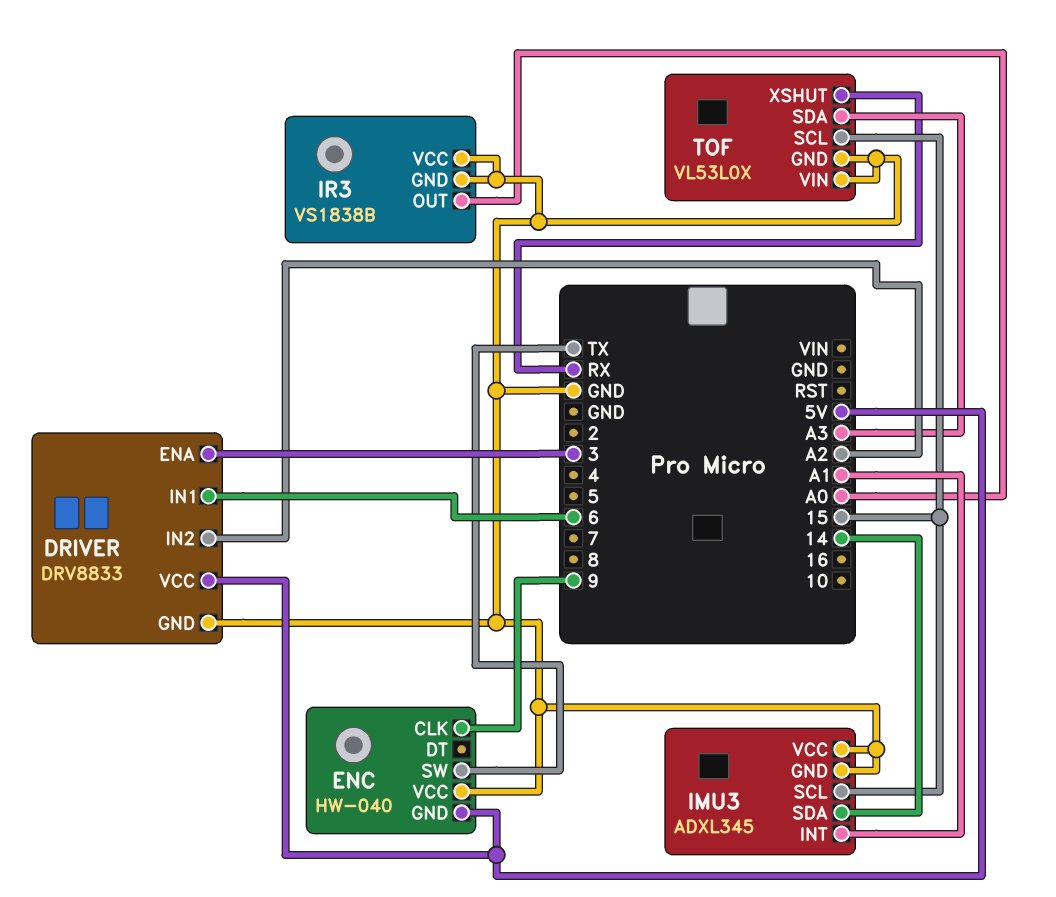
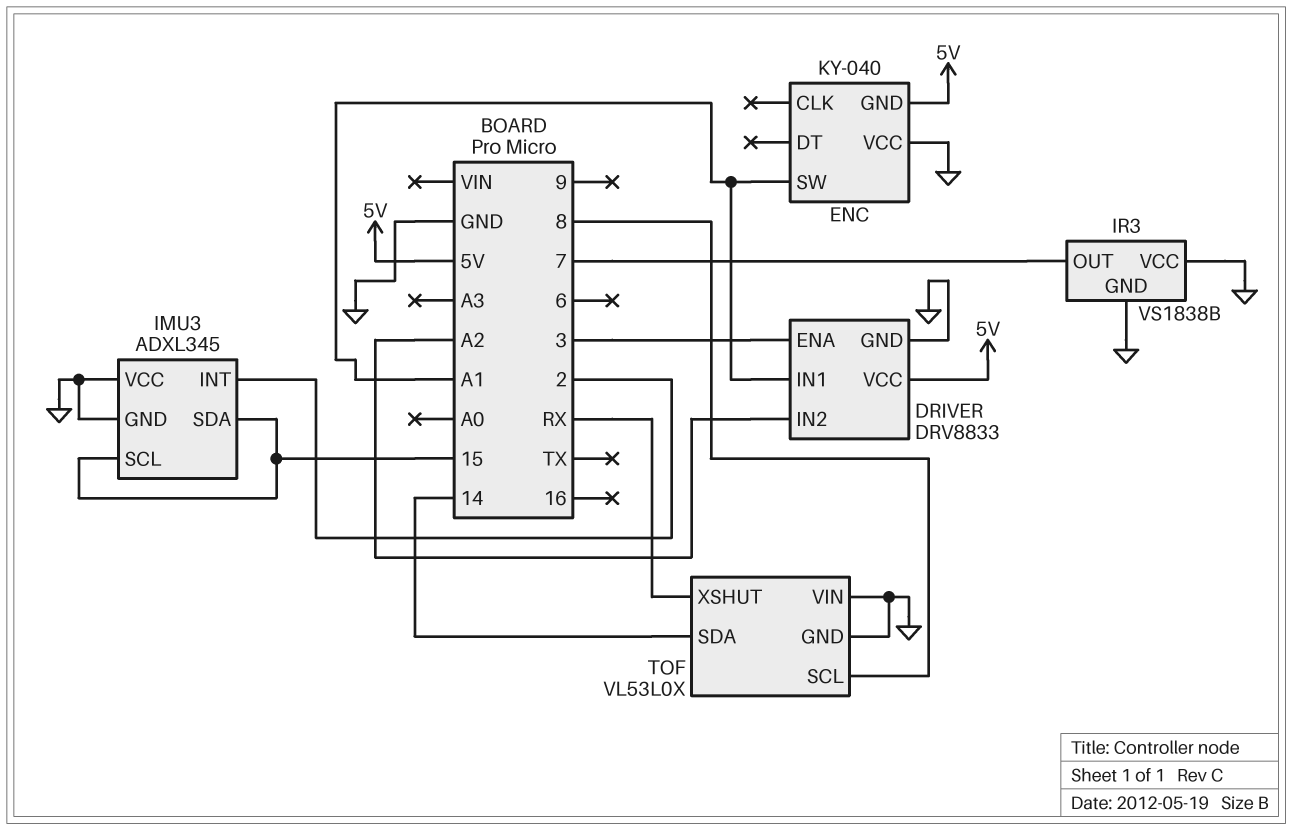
DRIVER pin IN1: 6 -> A1
ENC: HW-040 -> KY-040
ENC pin CLK: 9 -> none
ENC pin SW: TX -> A1
IMU3 pin INT: A1 -> 2
IMU3 pin SDA: 14 -> 15
IR3 pin OUT: A0 -> 7
TOF pin SCL: 15 -> 8
TOF pin SDA: A3 -> 14

